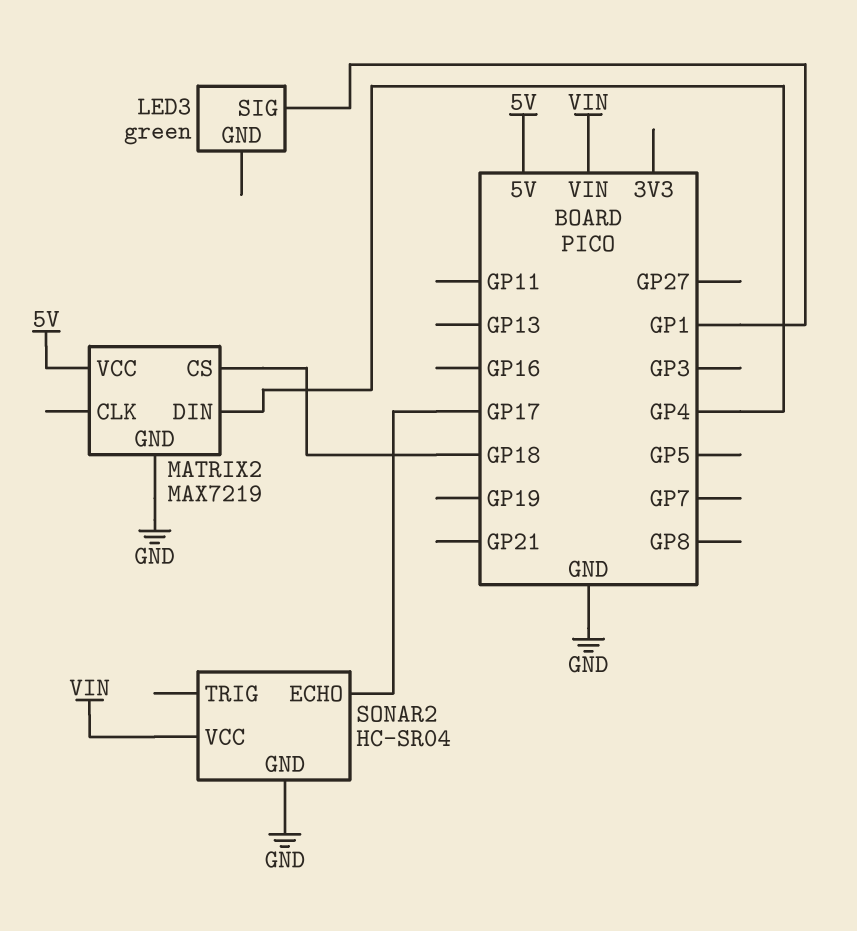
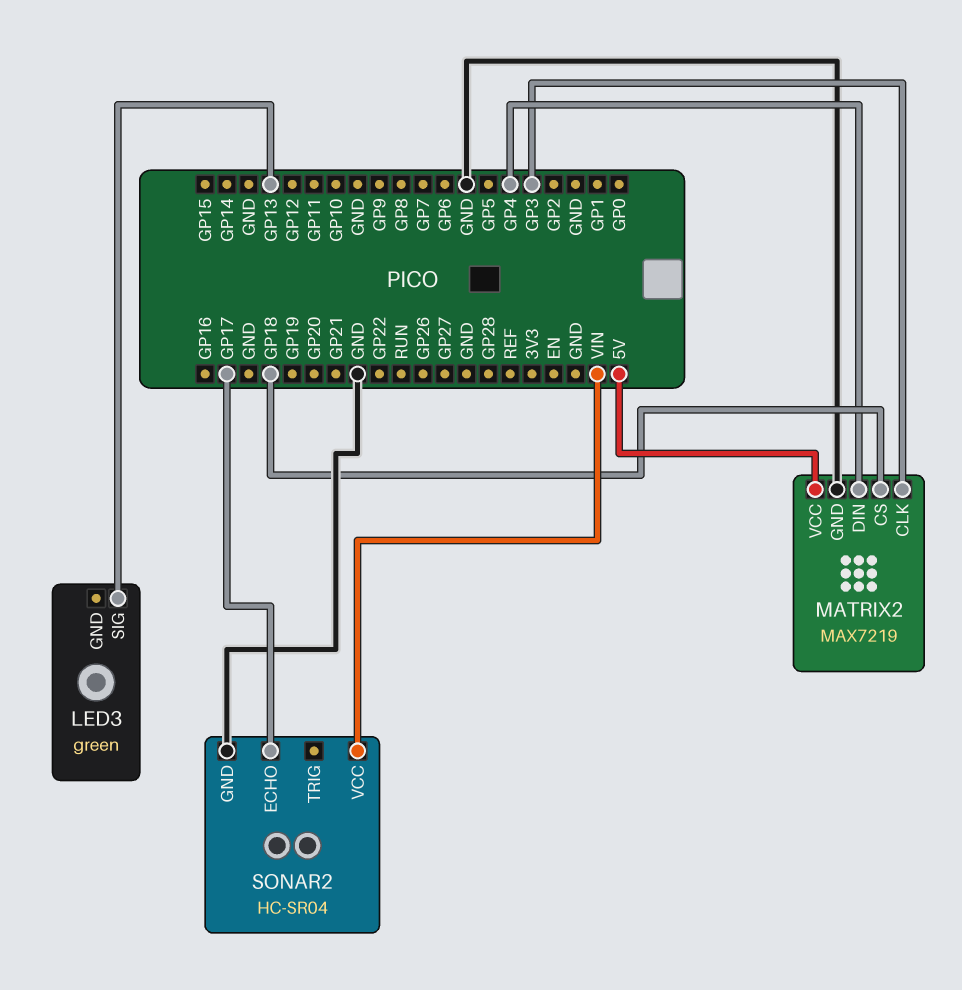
LED3 pin SIG: GP1 -> GP13
MATRIX2 pin CLK: none -> GP3

